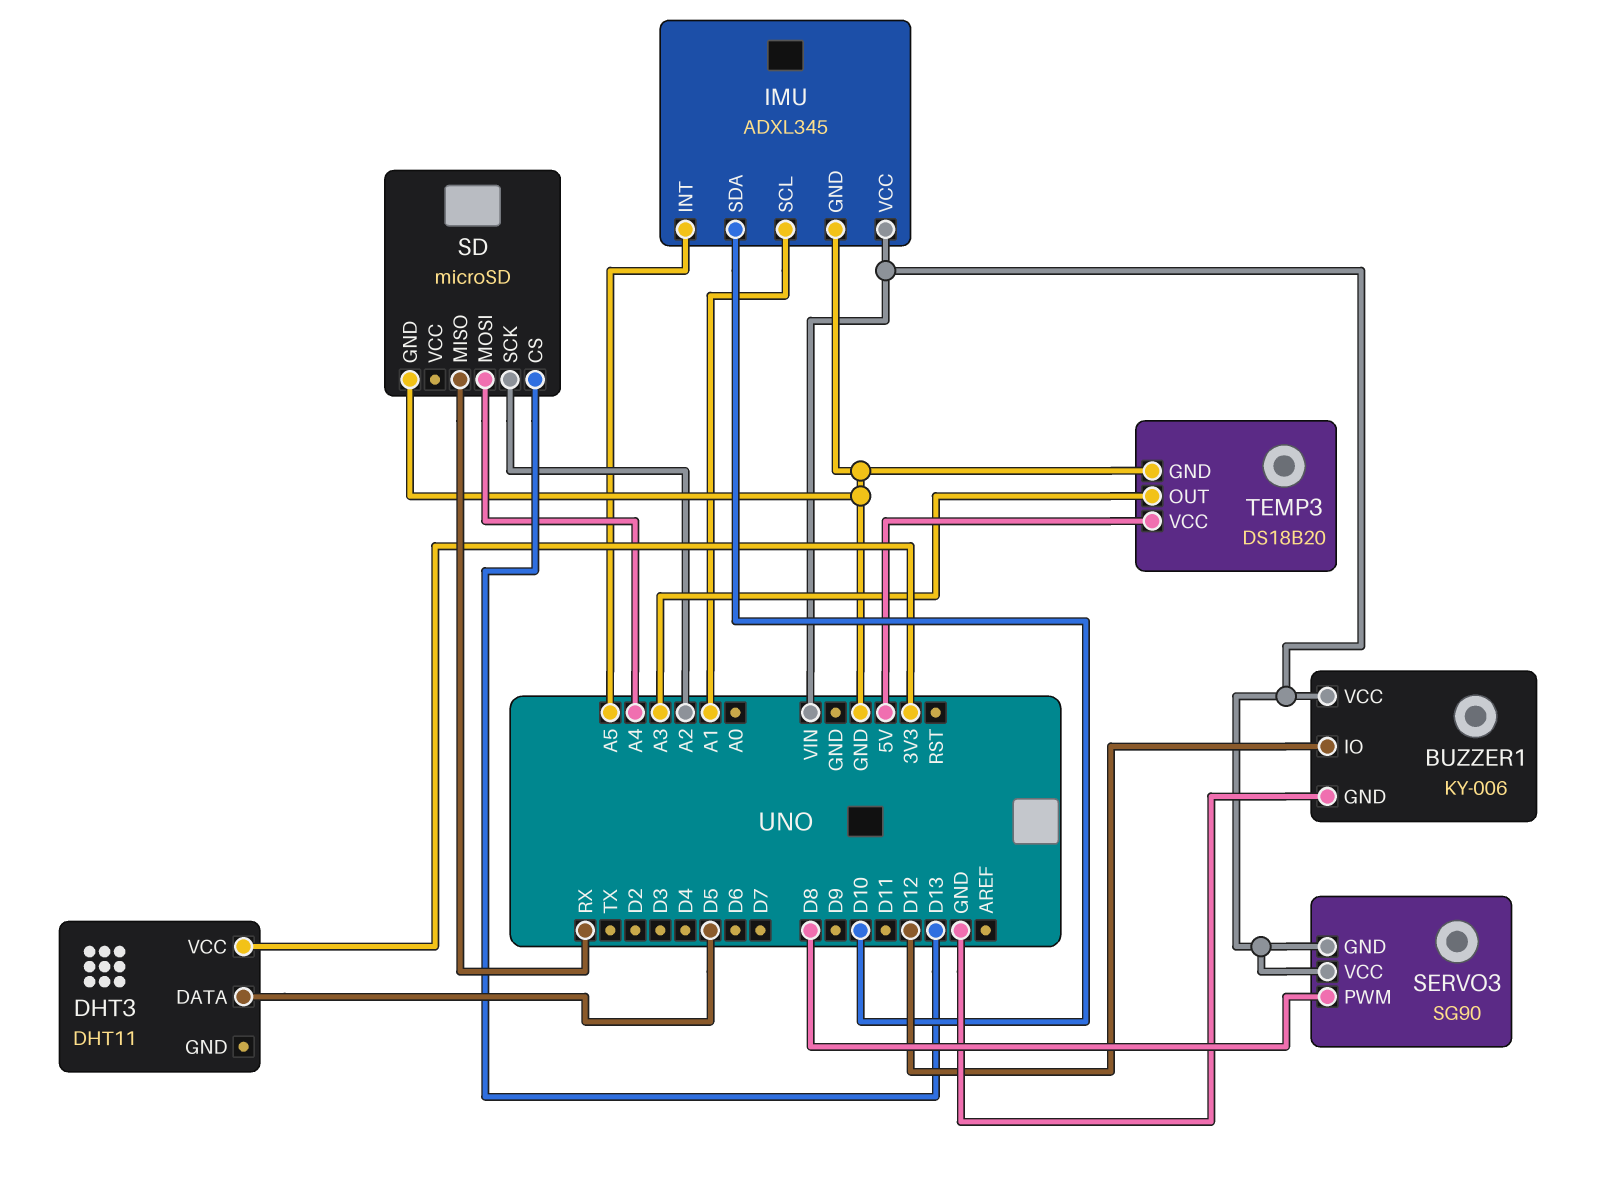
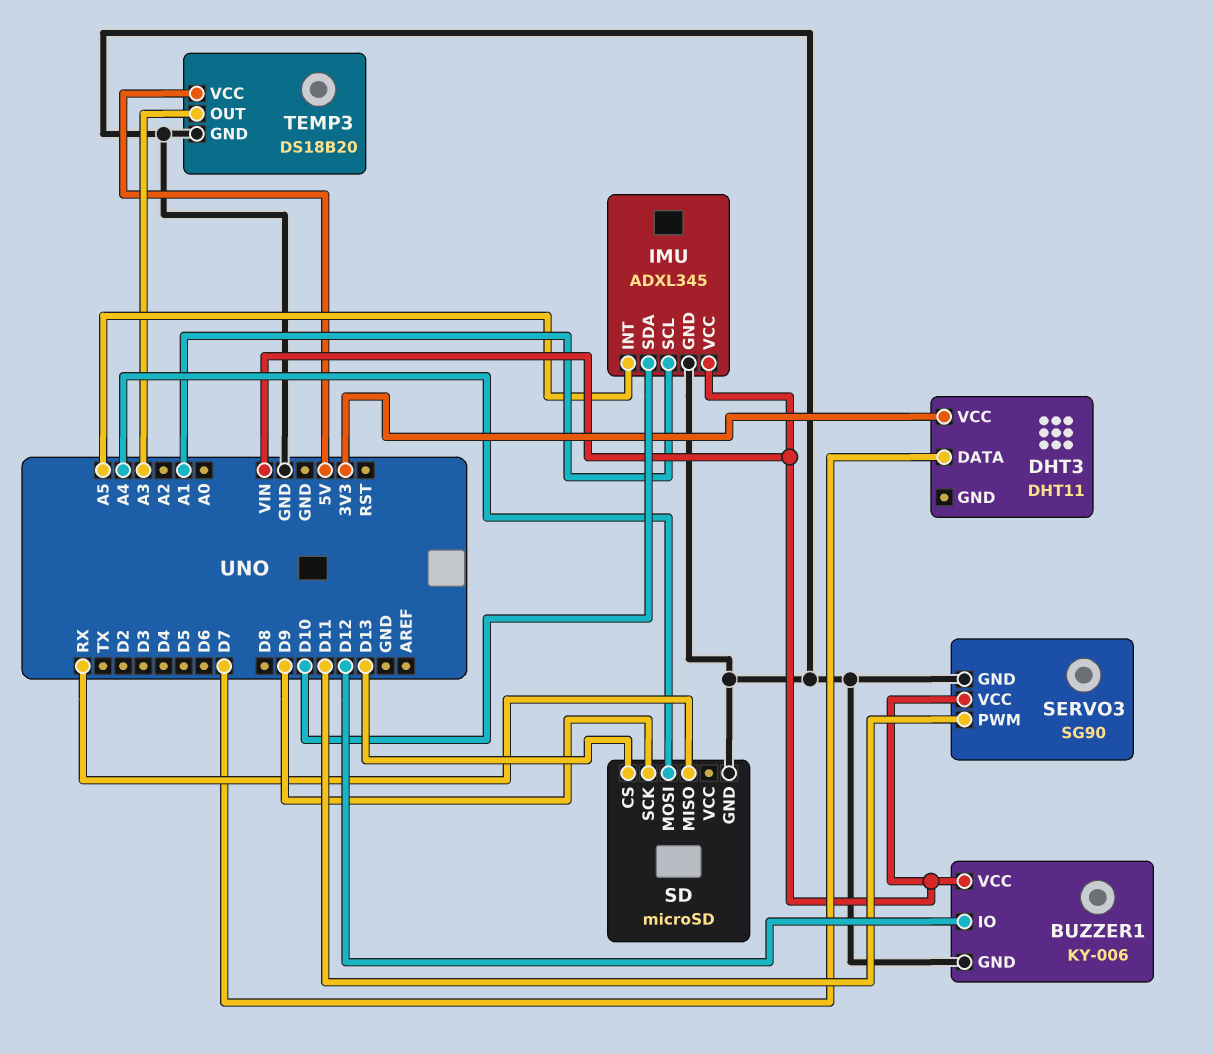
DHT3 pin DATA: D5 -> D7
SD pin SCK: A2 -> D9
SERVO3 pin GND: VIN -> GND
SERVO3 pin PWM: D8 -> D11

